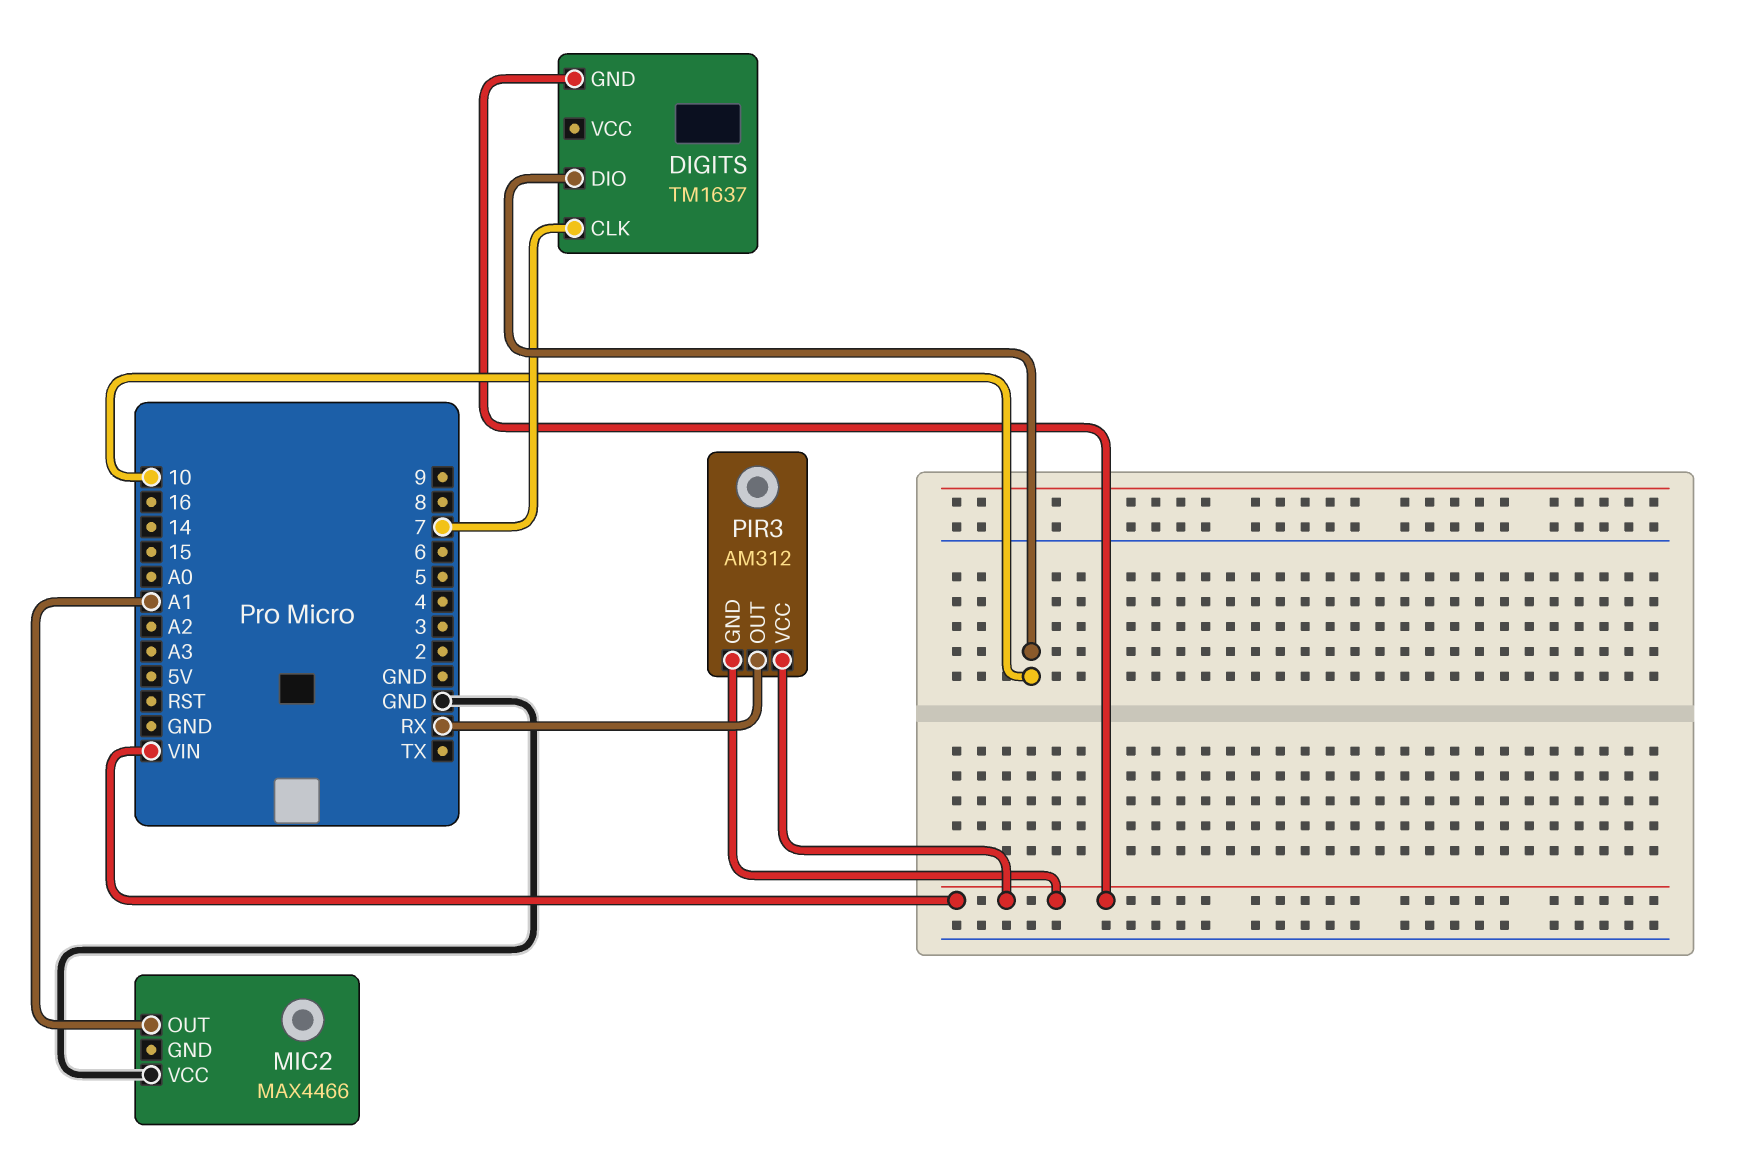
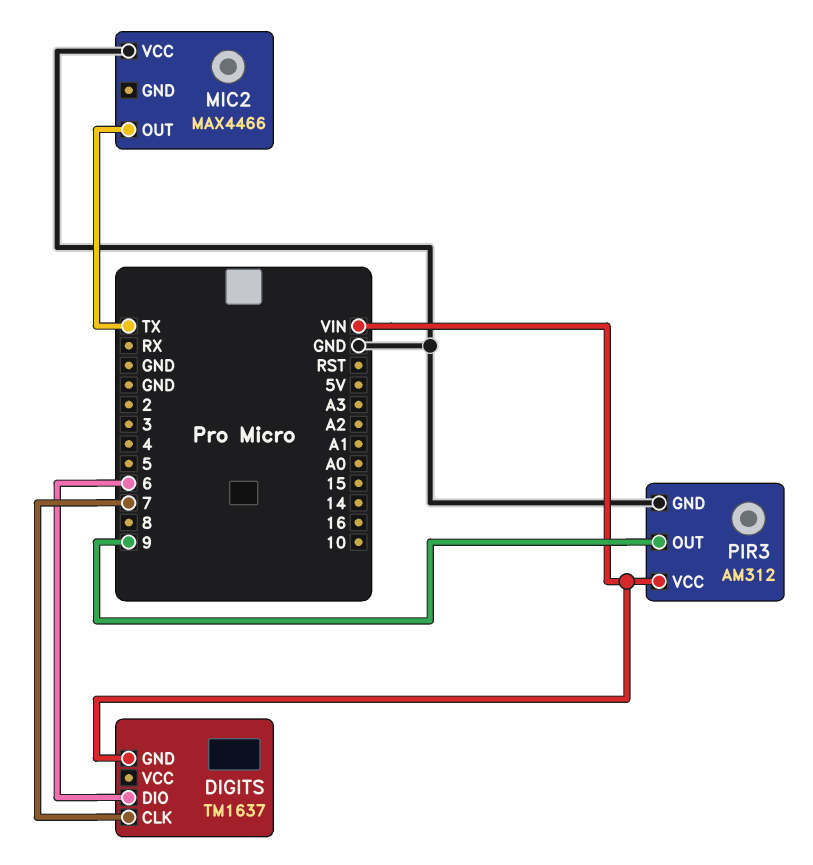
DIGITS pin DIO: 10 -> 6
MIC2 pin OUT: A1 -> TX
PIR3 pin GND: VIN -> GND
PIR3 pin OUT: RX -> 9

